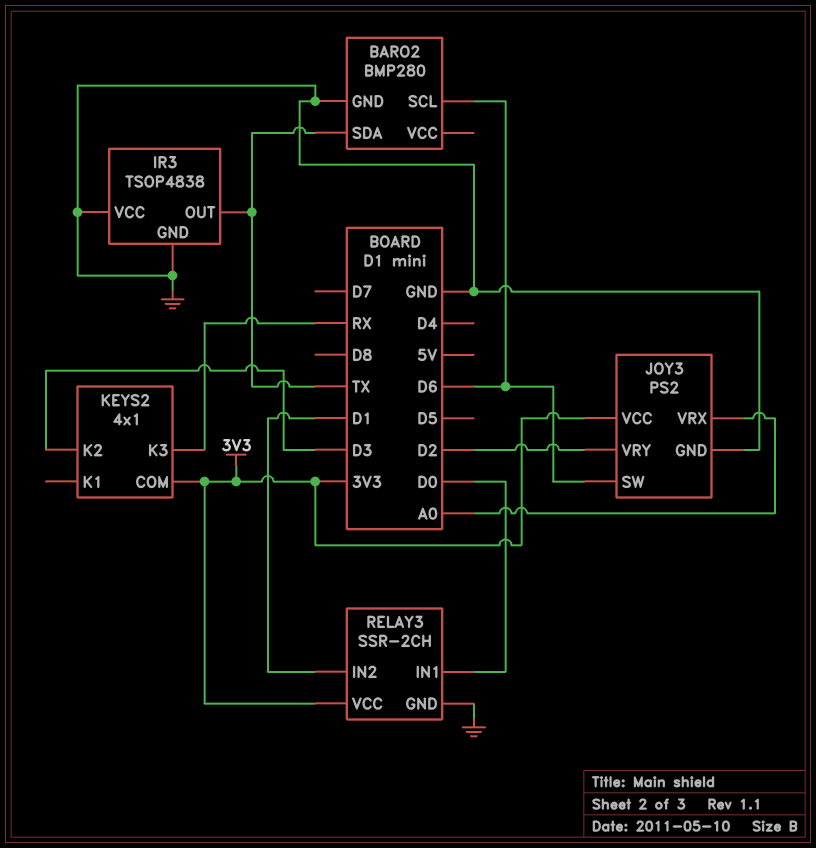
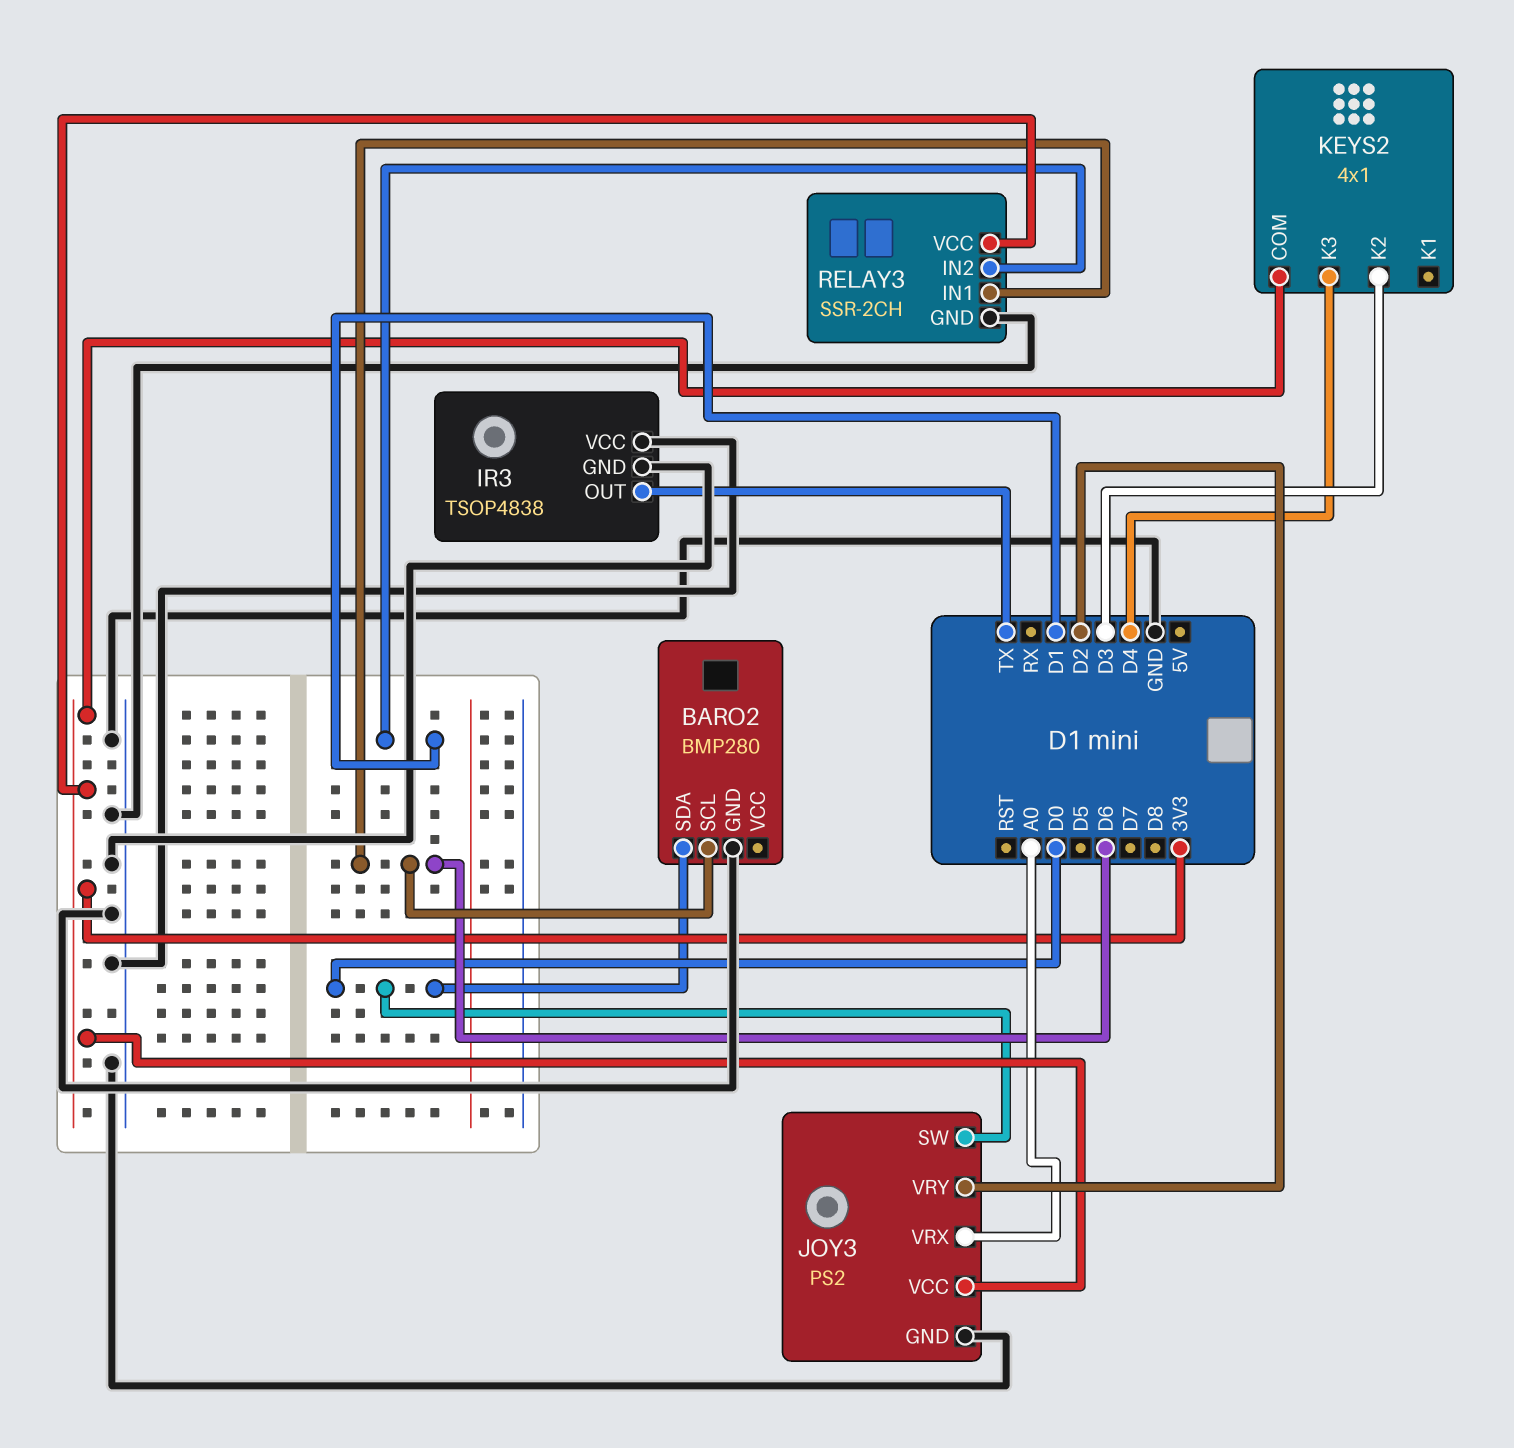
BARO2 pin SDA: TX -> D0
JOY3 pin SW: D6 -> D0
KEYS2 pin K3: RX -> D4
RELAY3 pin IN1: D0 -> D6

